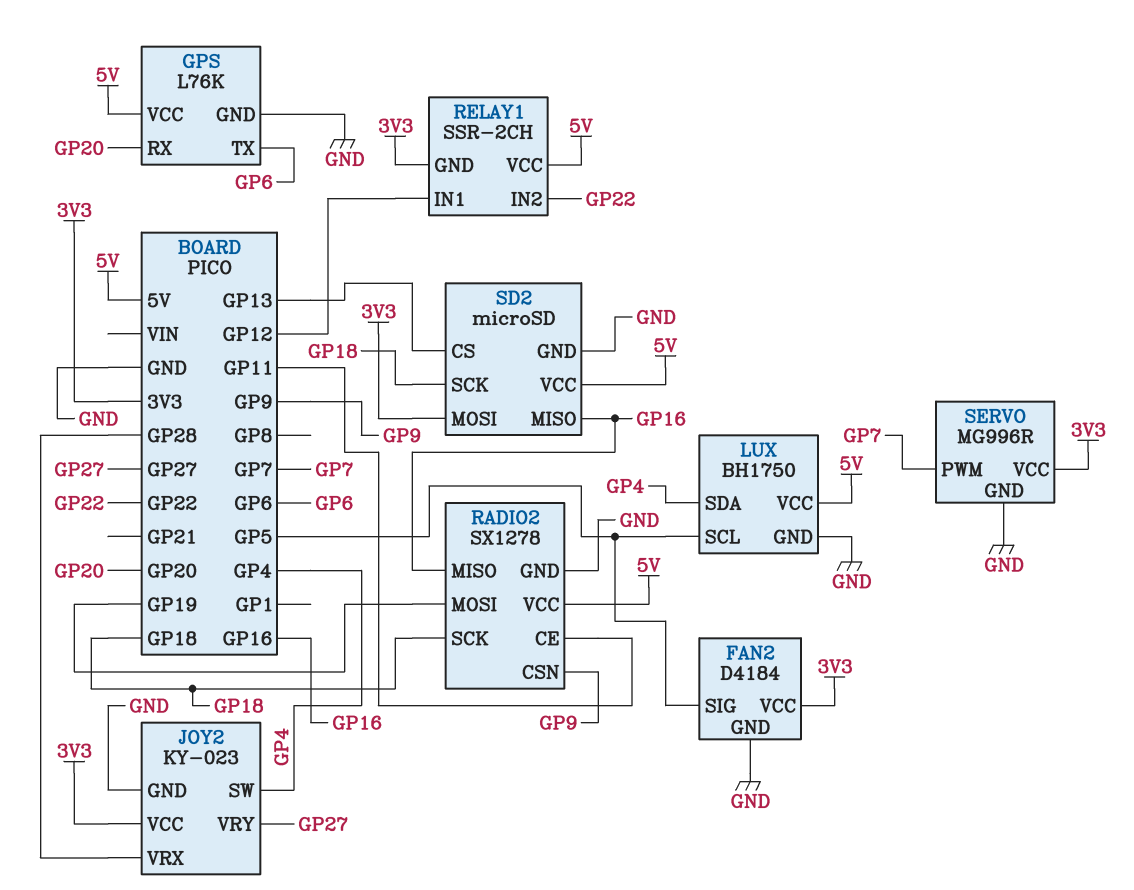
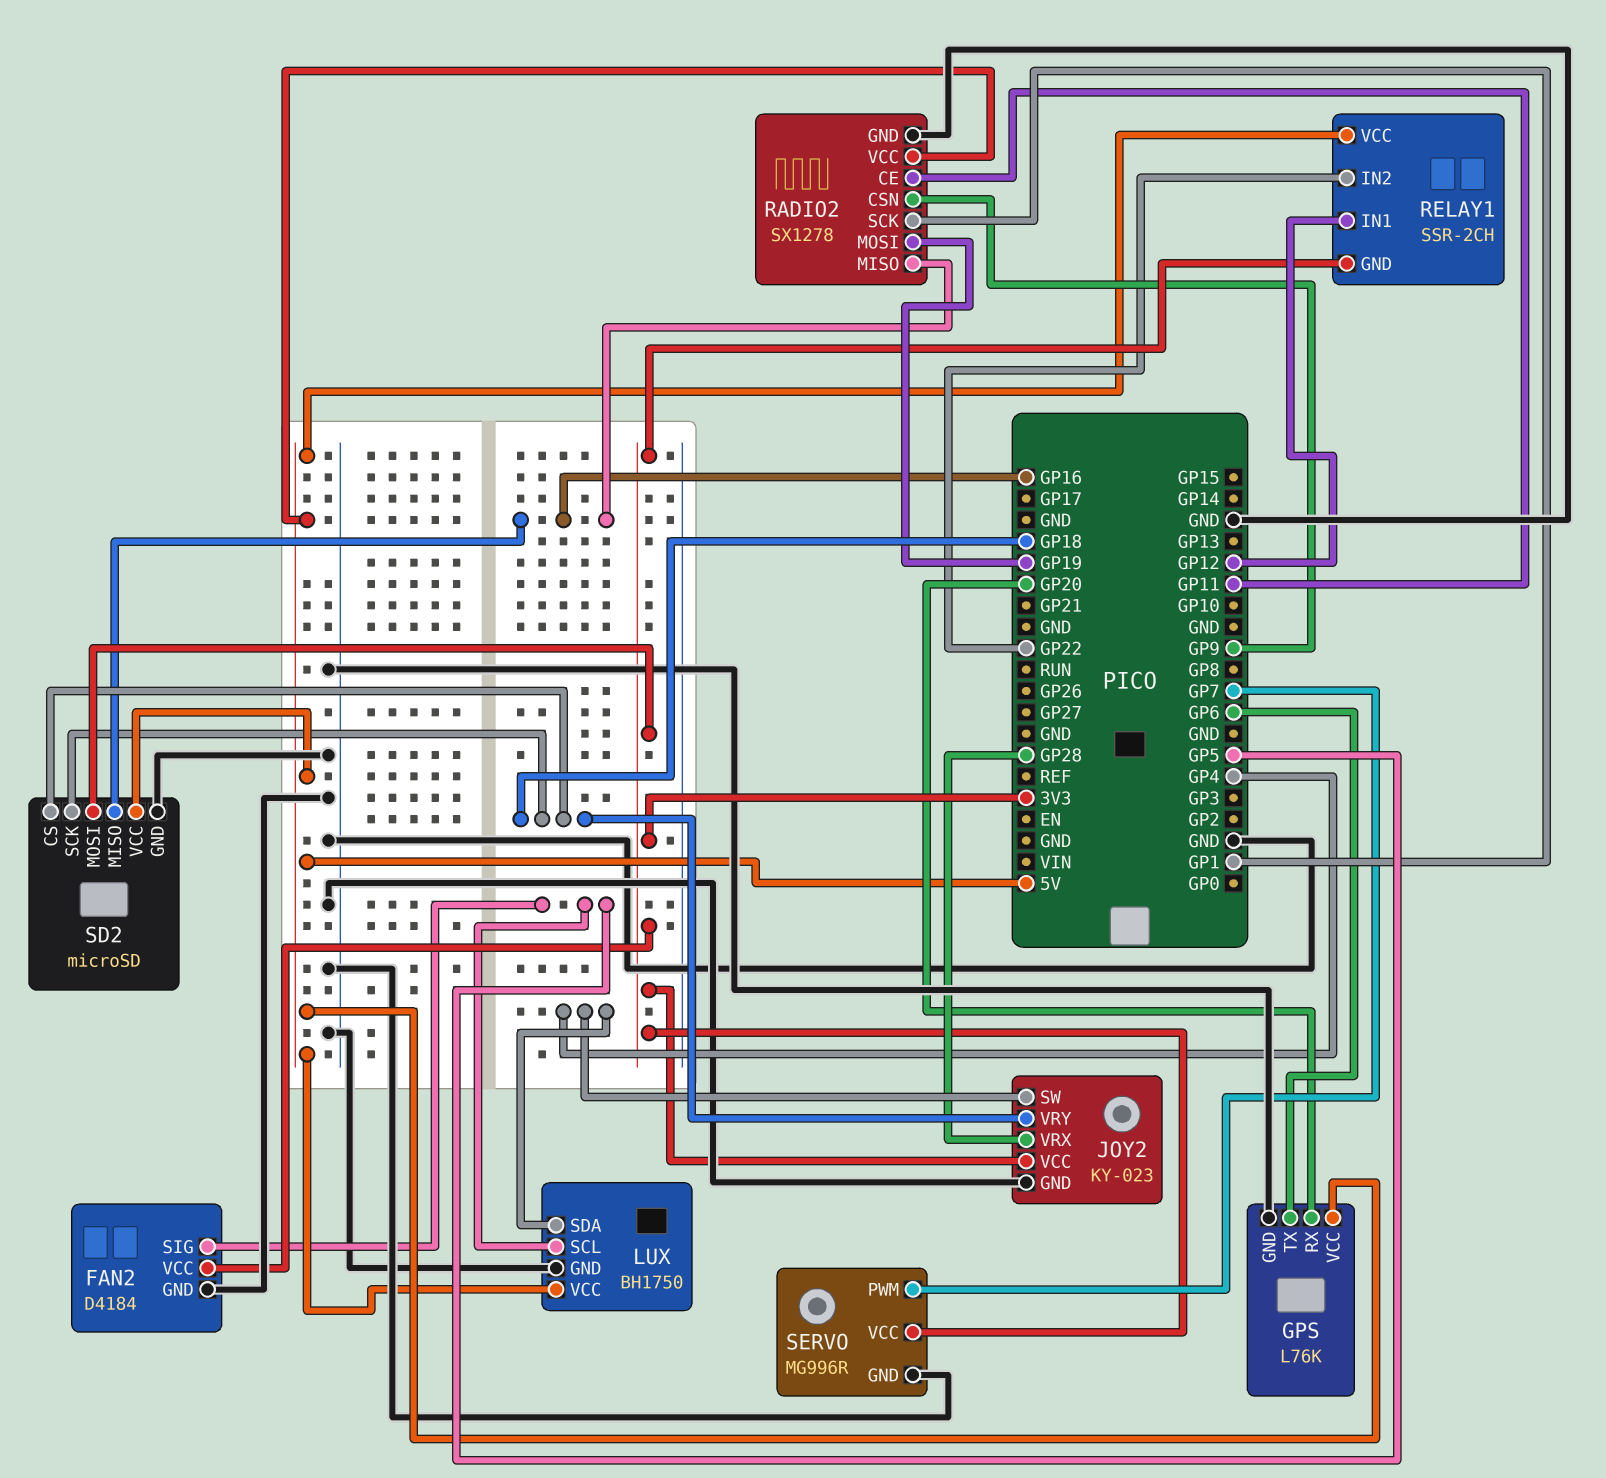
JOY2 pin VRY: GP27 -> GP18
RADIO2 pin SCK: GP18 -> GP1
SD2 pin CS: GP13 -> GP18

